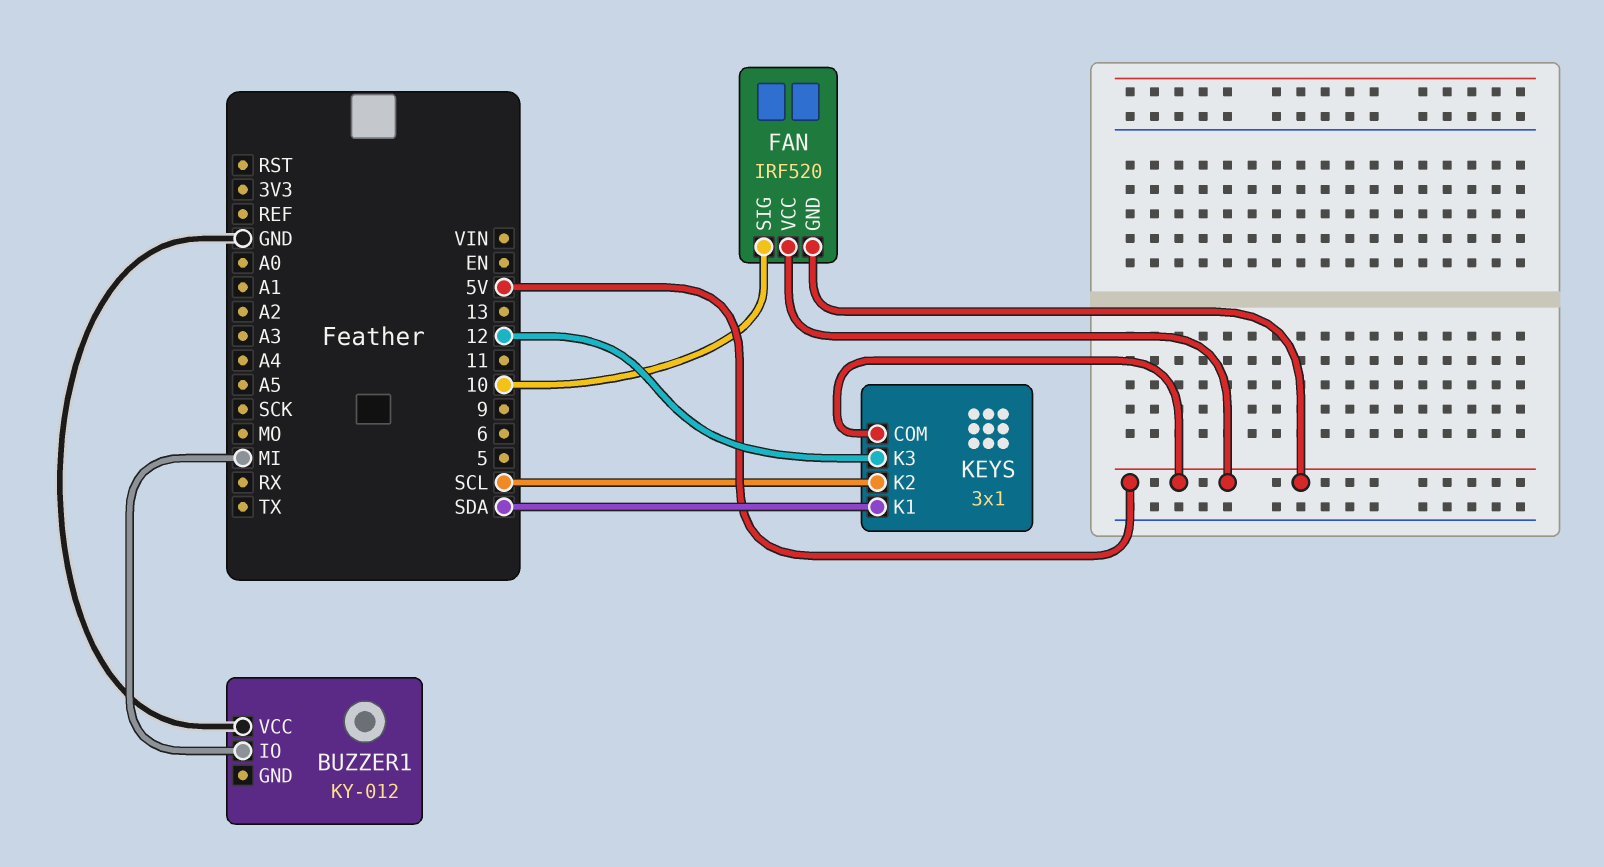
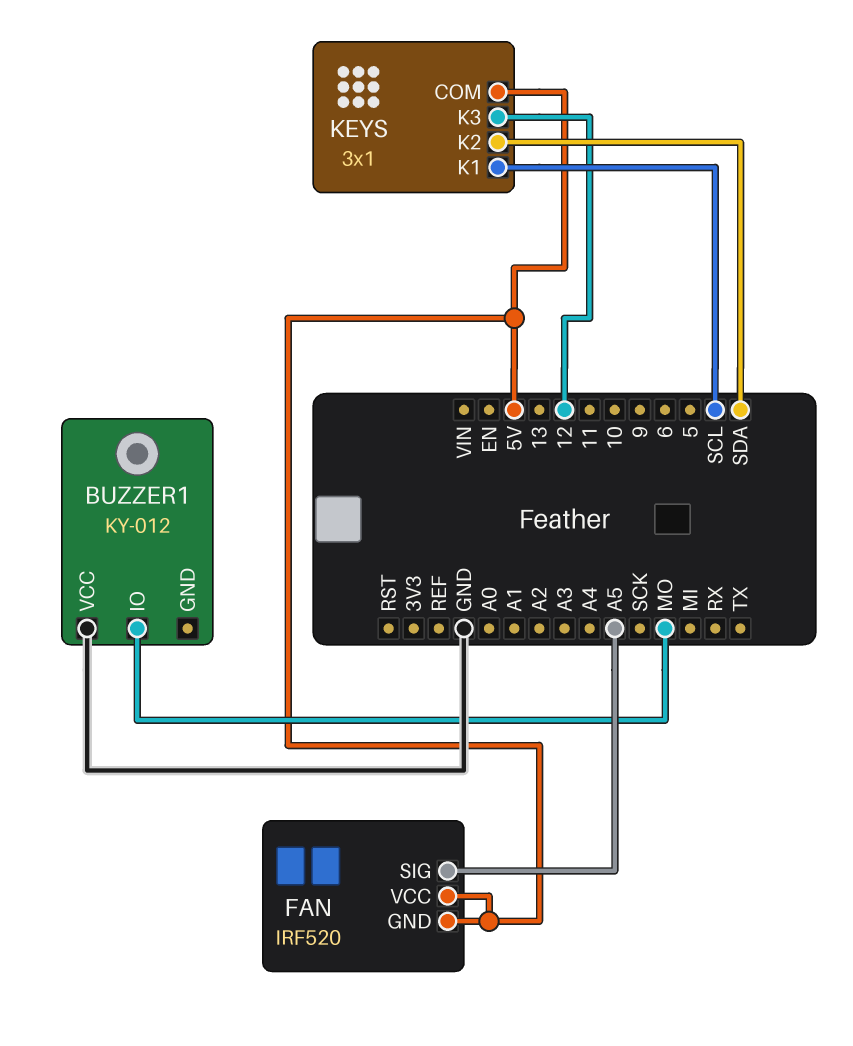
BUZZER1 pin IO: MI -> MO
FAN pin SIG: 10 -> A5
KEYS pin K1: SDA -> SCL
KEYS pin K2: SCL -> SDA

